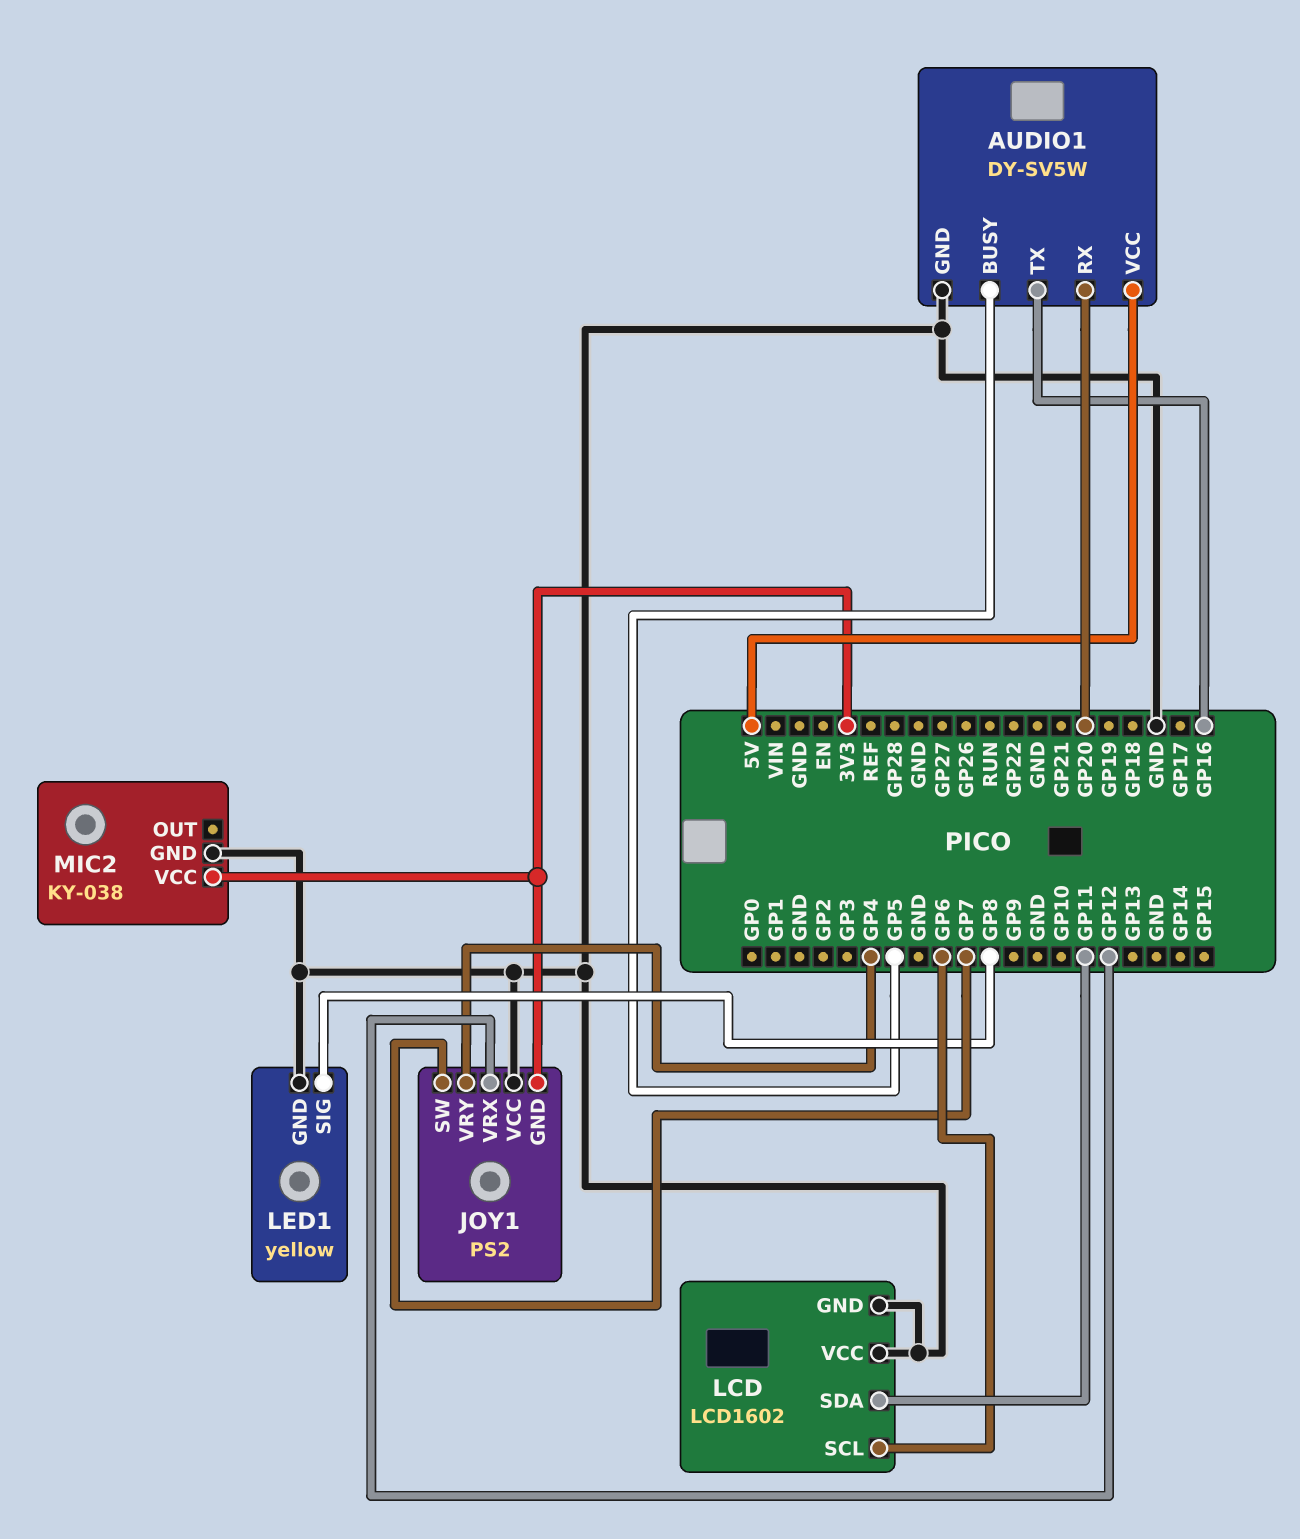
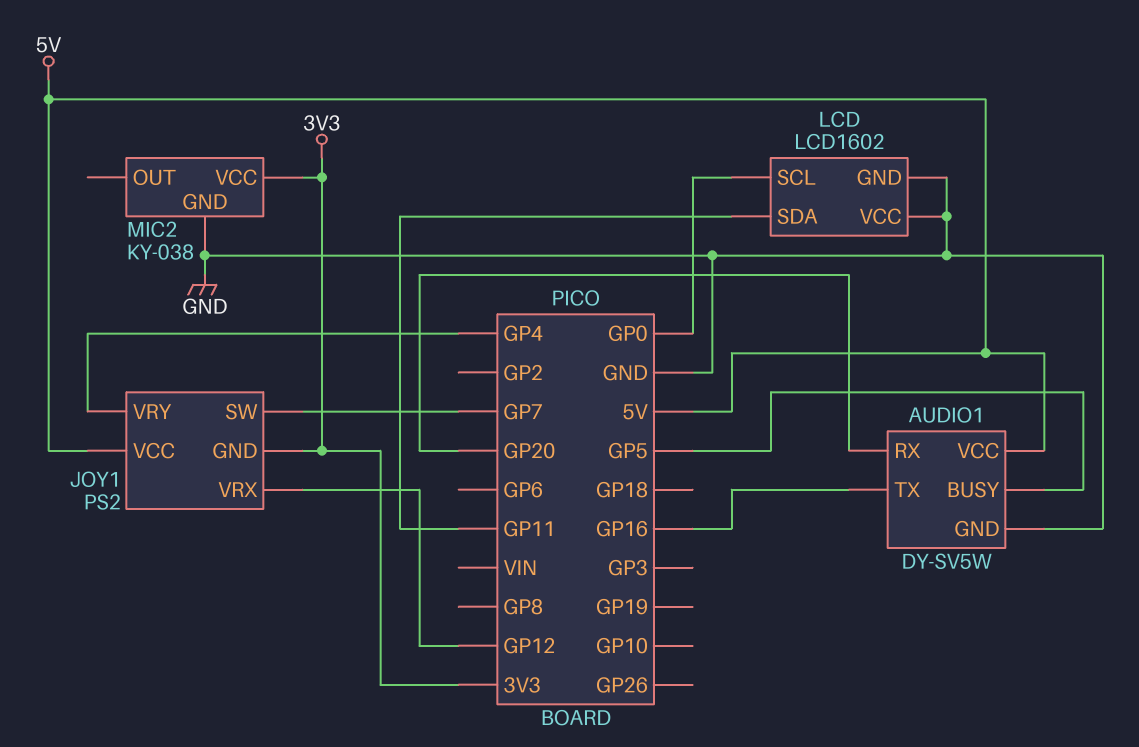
JOY1 pin VCC: GND -> 5V
LCD pin SCL: GP6 -> GP0
LED1: yellow -> none
LED1 pin GND: GND -> none
LED1 pin SIG: GP8 -> none

